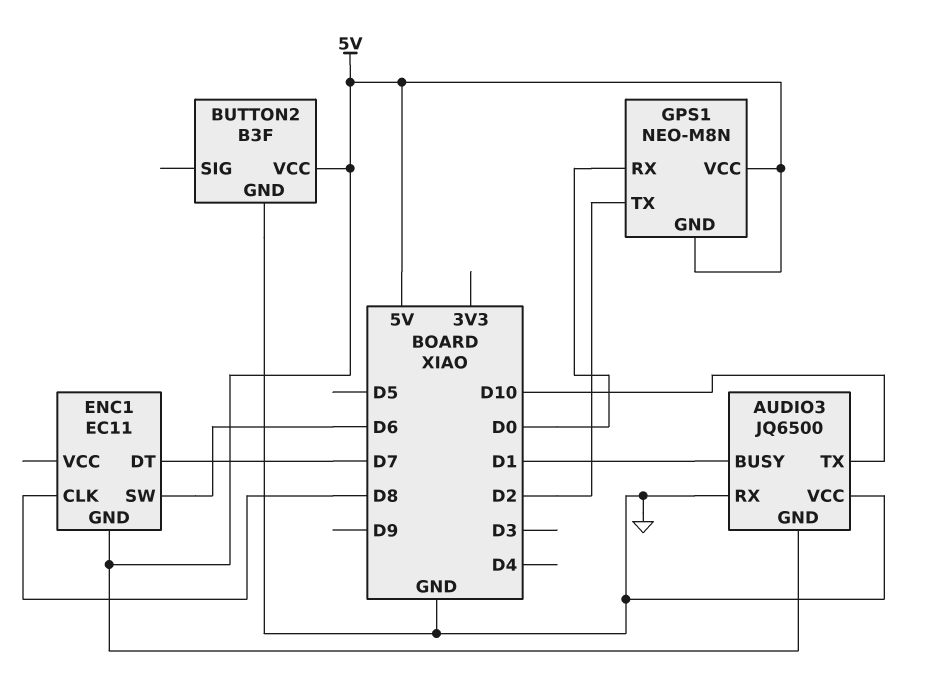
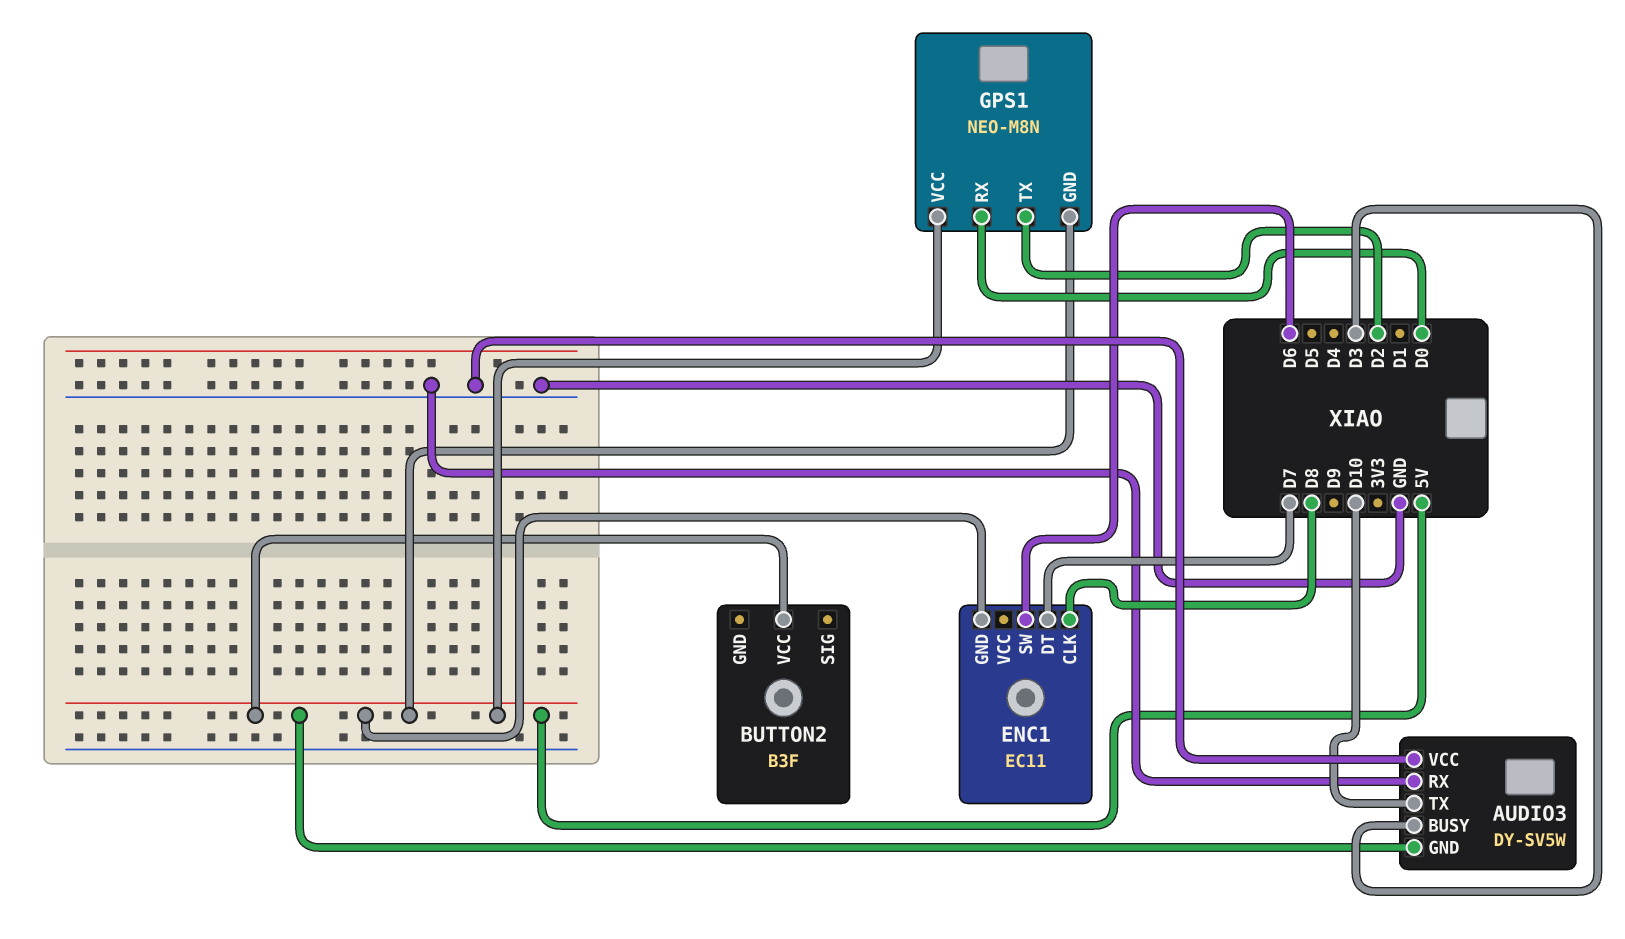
AUDIO3: JQ6500 -> DY-SV5W
AUDIO3 pin BUSY: D1 -> D3
BUTTON2 pin GND: GND -> none

